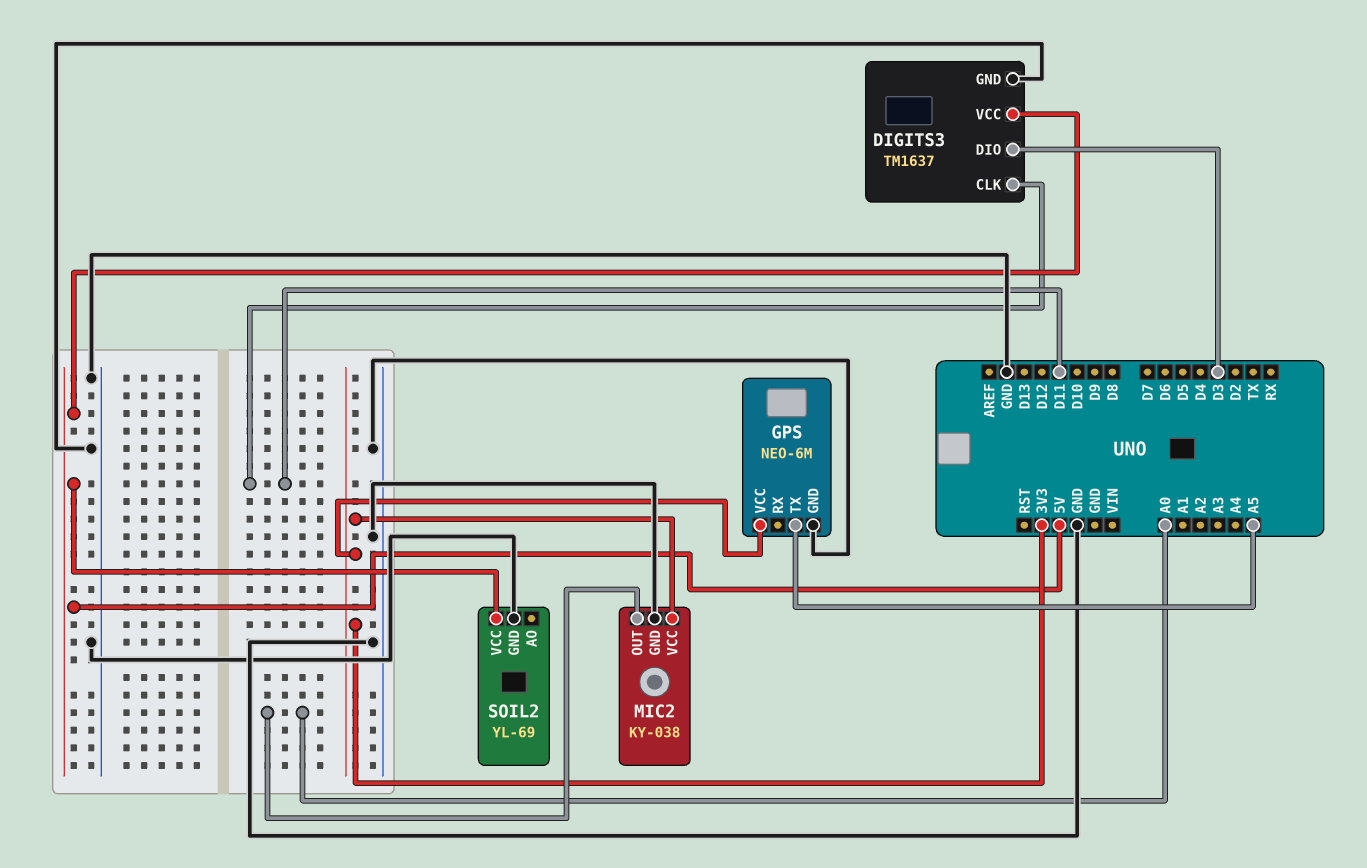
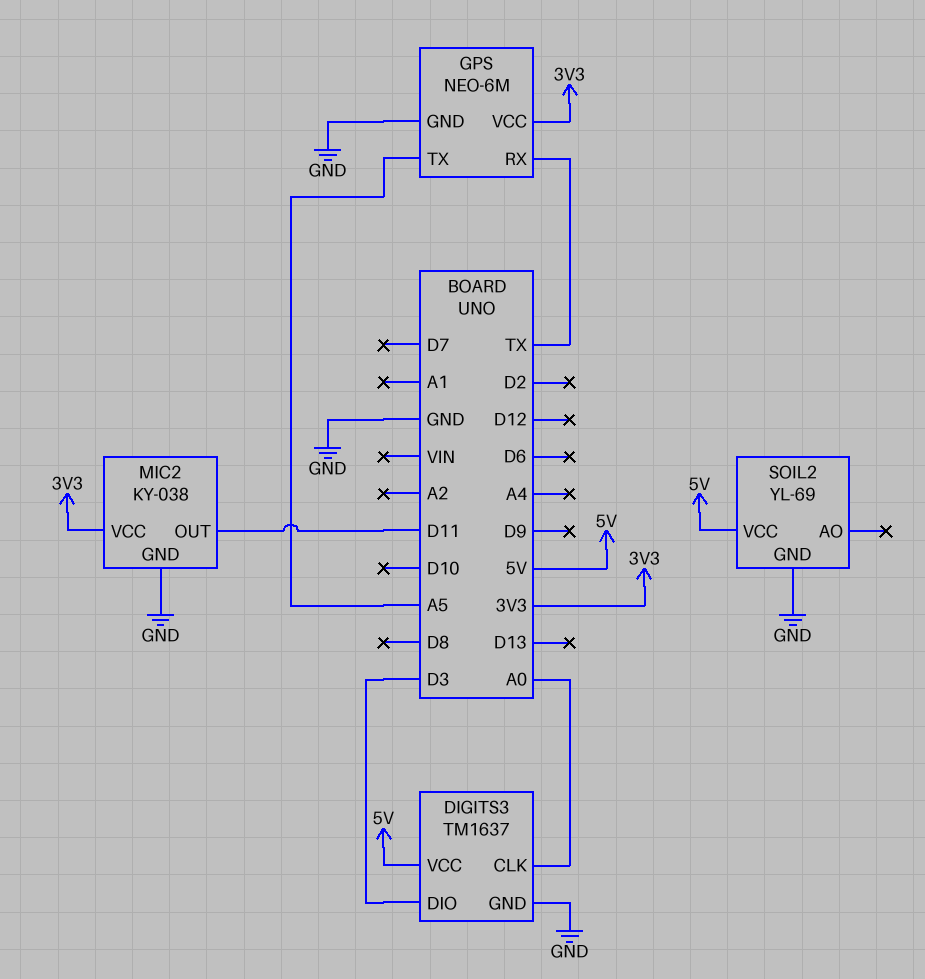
DIGITS3 pin CLK: D11 -> A0
GPS pin RX: none -> TX
MIC2 pin OUT: A0 -> D11

